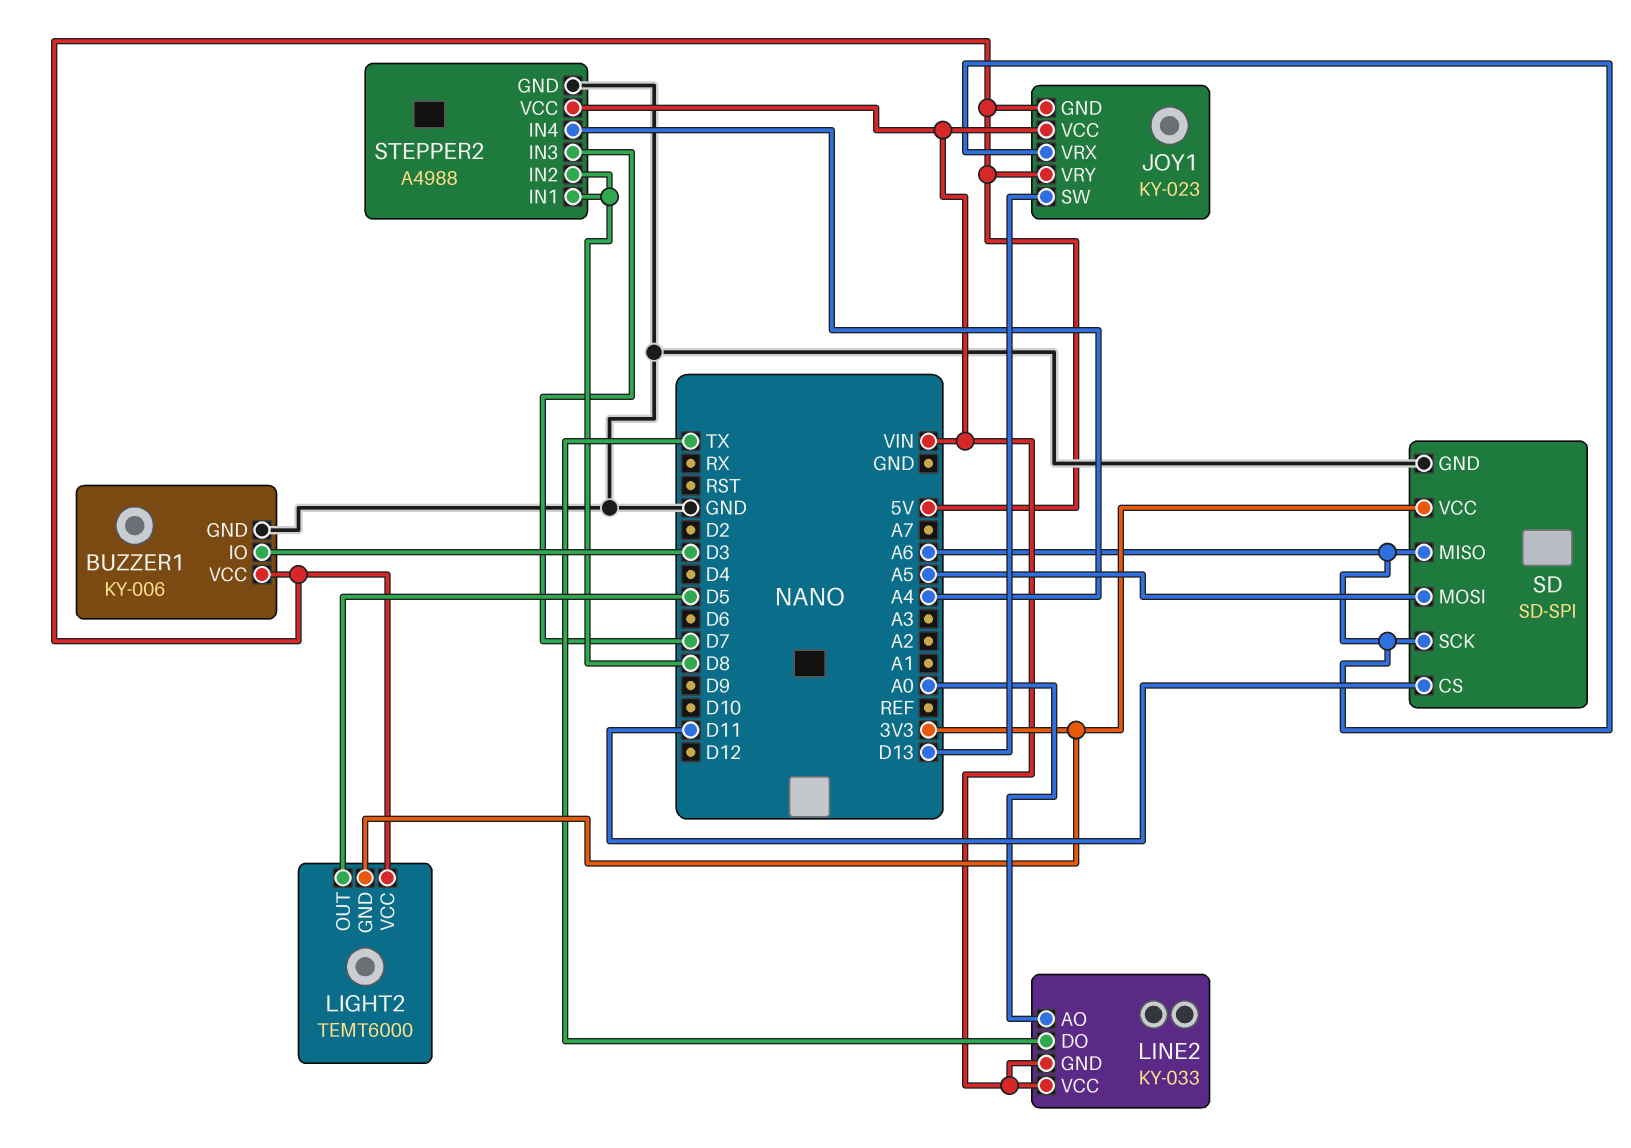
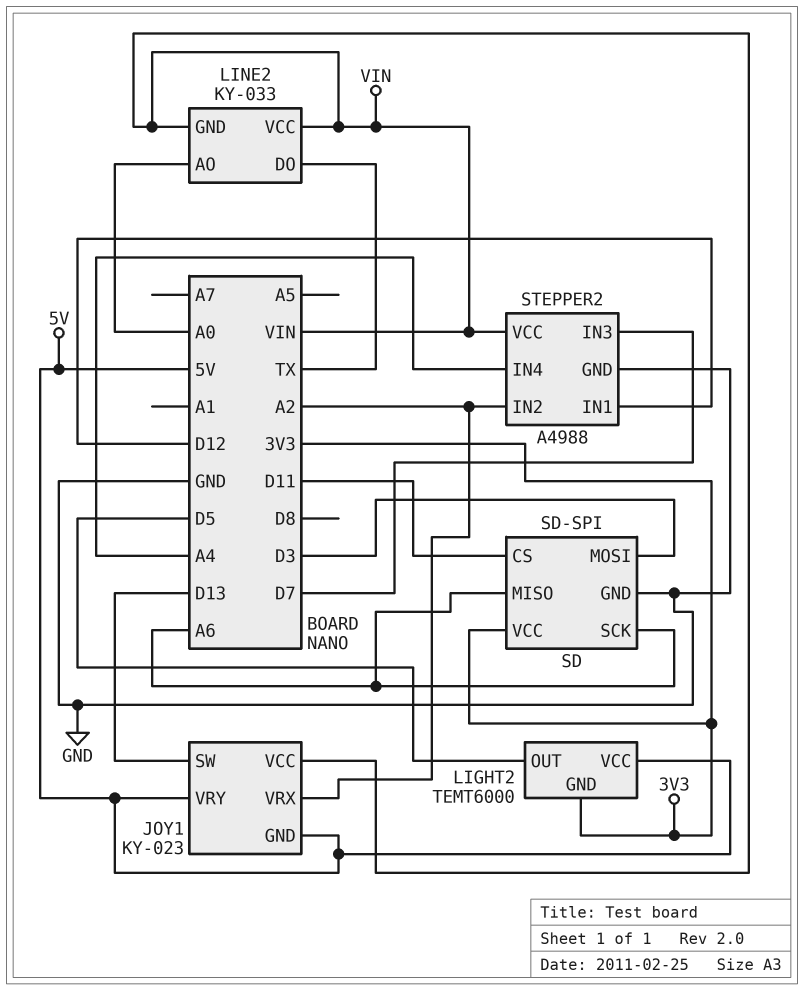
BUZZER1: KY-006 -> none
BUZZER1 pin GND: GND -> none
BUZZER1 pin IO: D3 -> none
BUZZER1 pin VCC: 5V -> none
JOY1 pin VRX: A6 -> A2
SD pin MOSI: A5 -> D3
STEPPER2 pin IN1: D8 -> D12
STEPPER2 pin IN2: D8 -> A2

